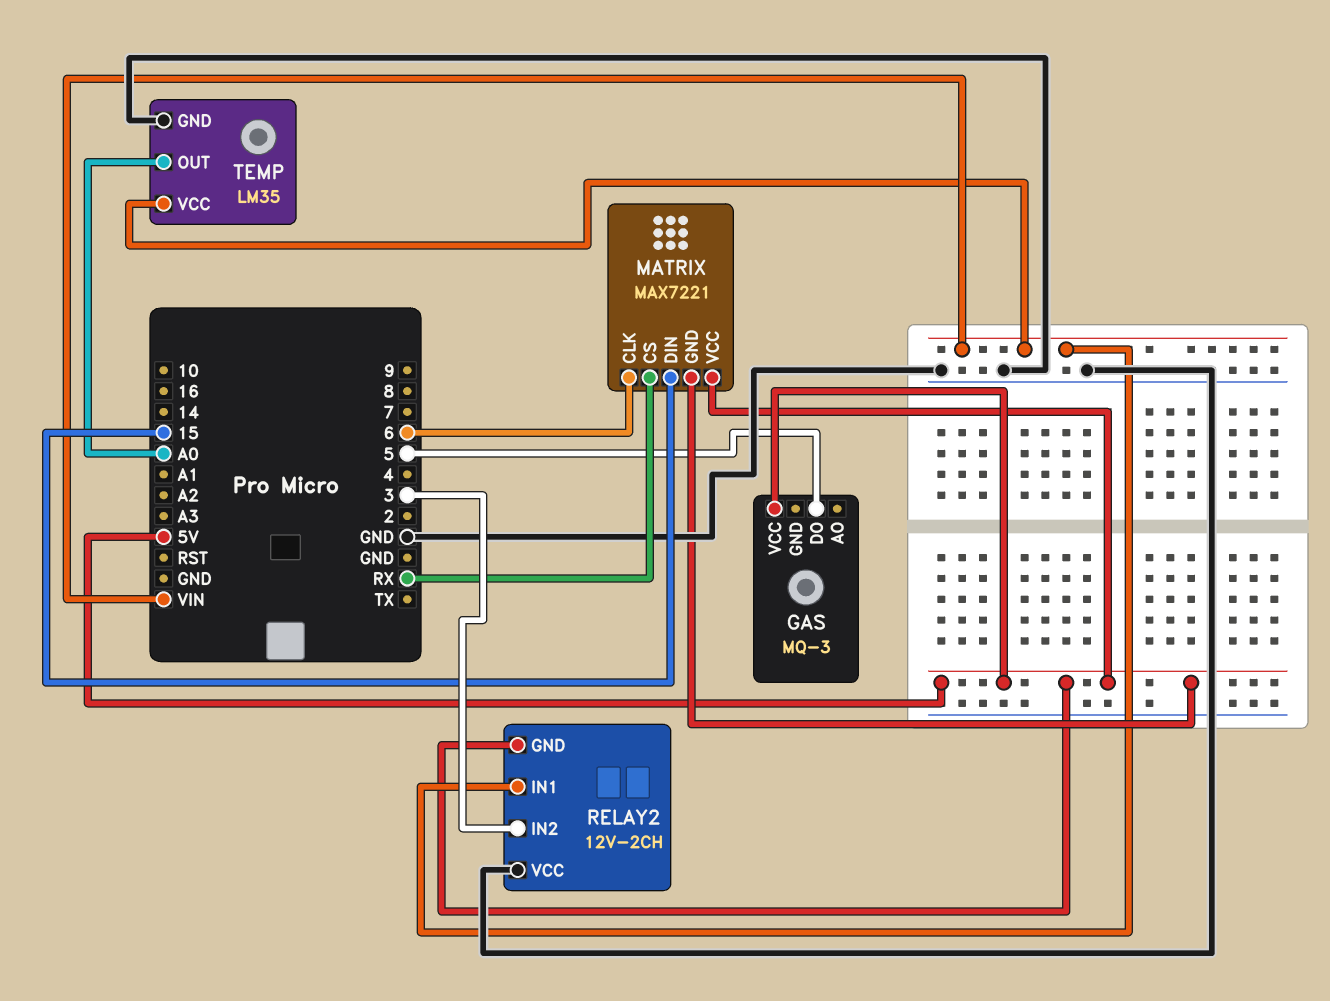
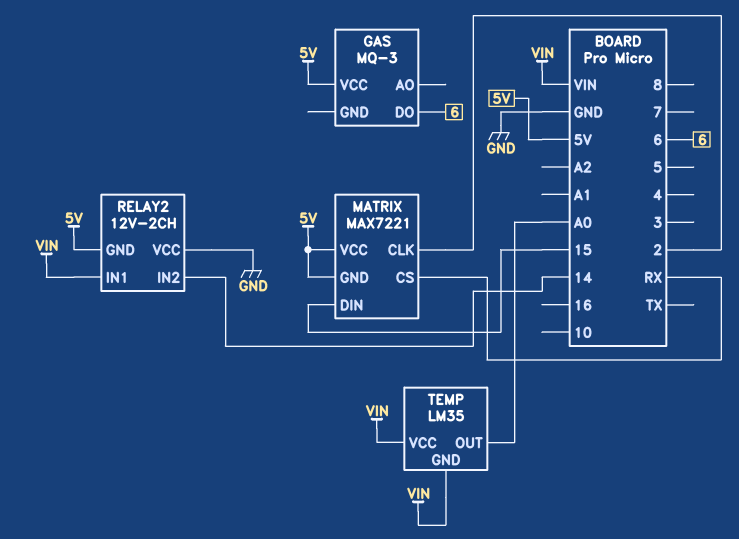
GAS pin DO: 5 -> 6
MATRIX pin CLK: 6 -> 2
RELAY2 pin IN2: 3 -> 14
TEMP pin GND: GND -> VIN

